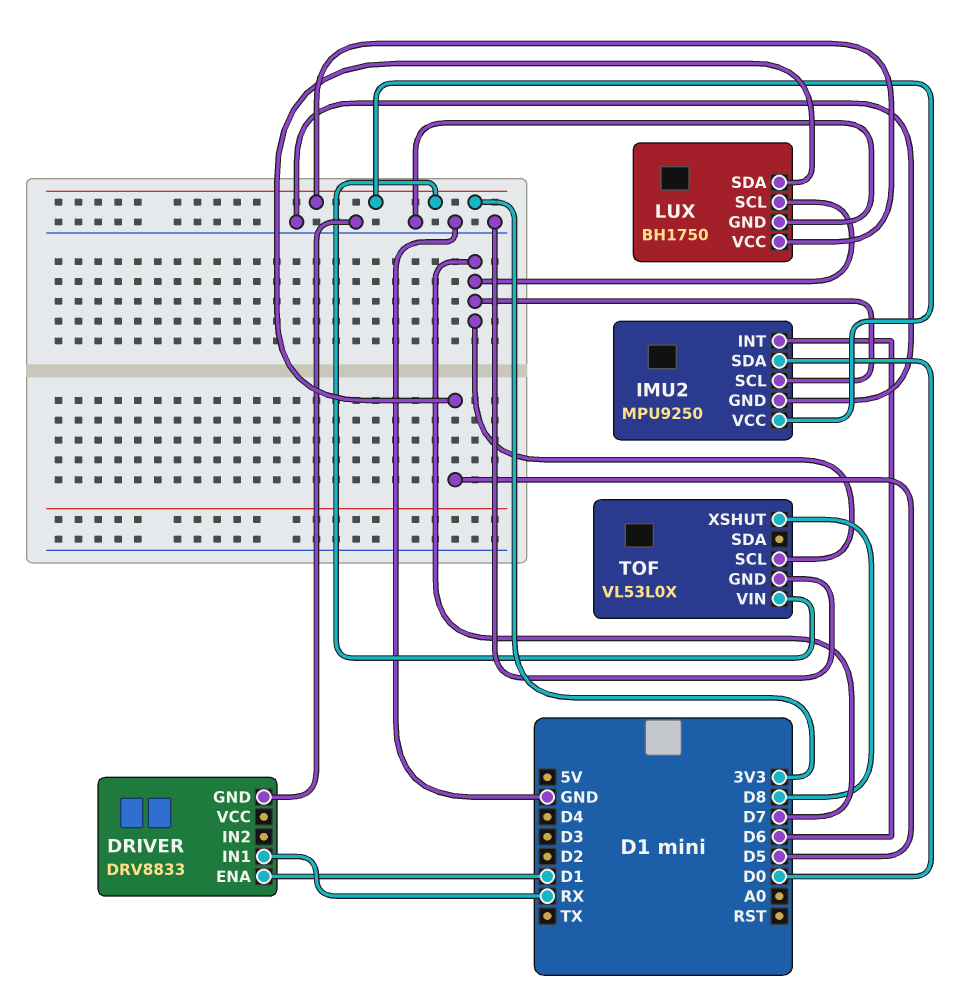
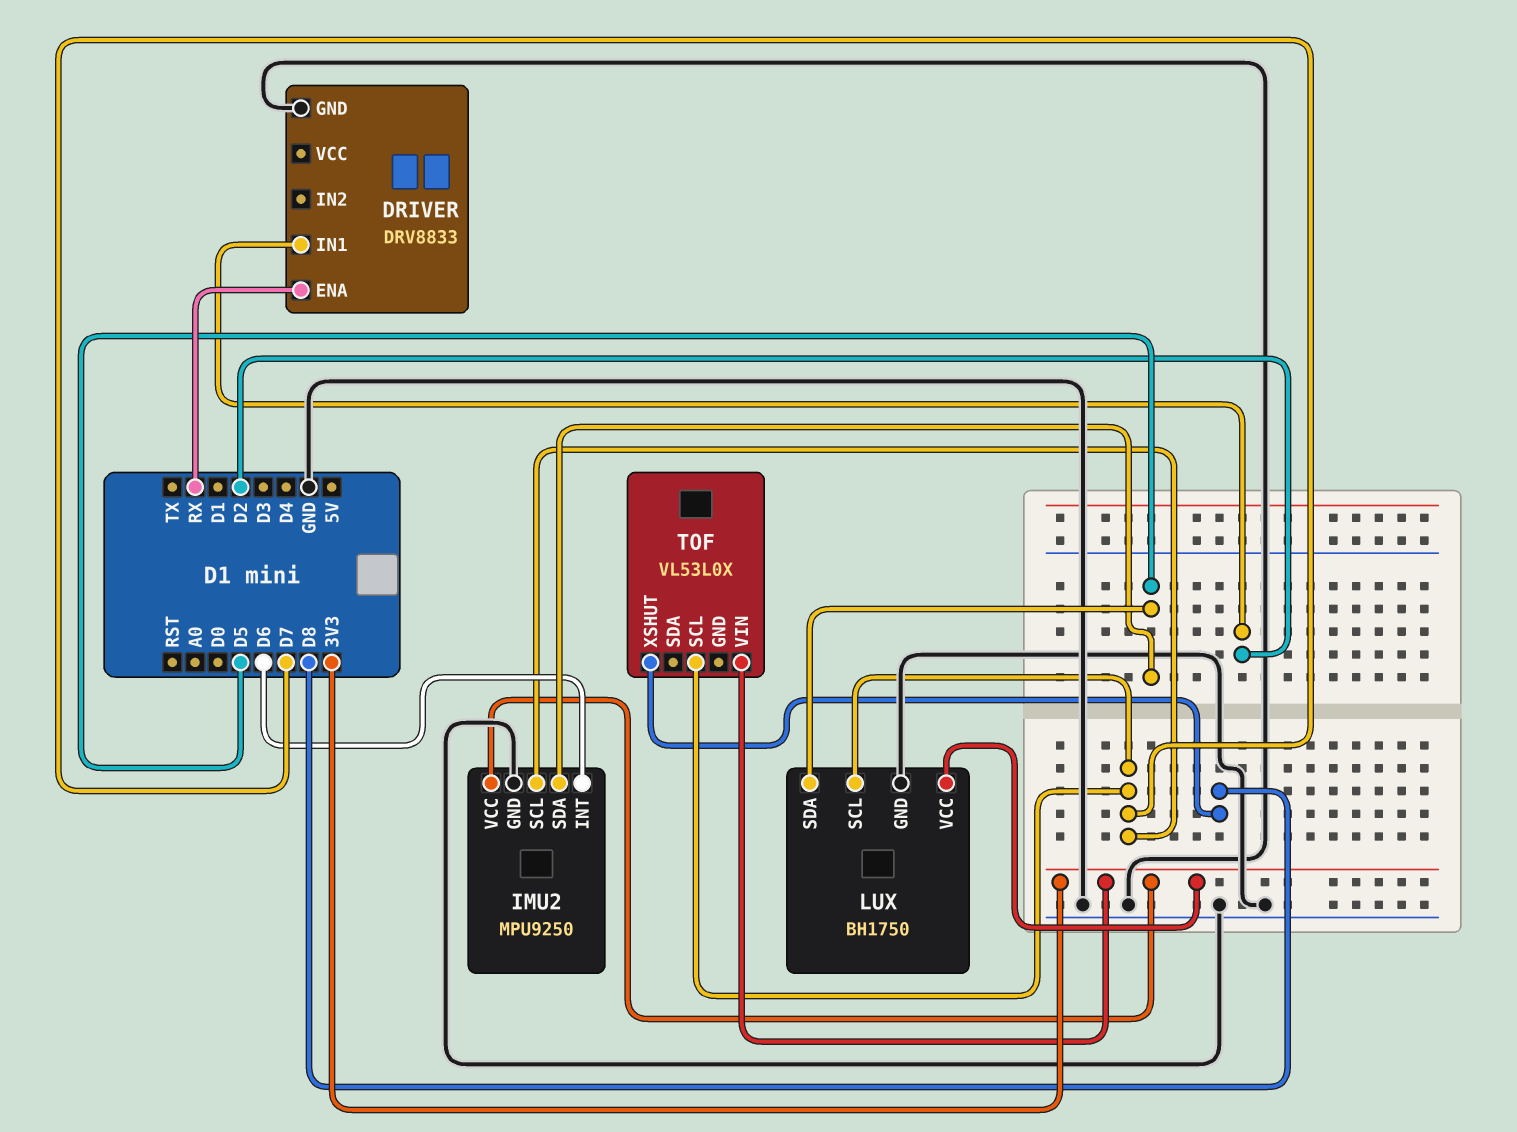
DRIVER pin ENA: D1 -> RX
DRIVER pin IN1: RX -> D2
IMU2 pin SDA: D0 -> D5
TOF pin GND: GND -> none

